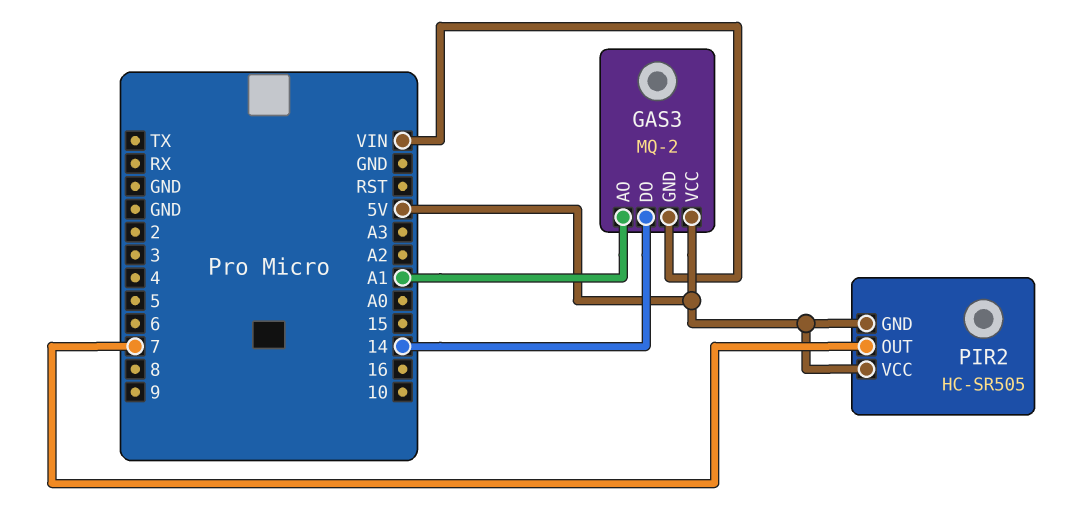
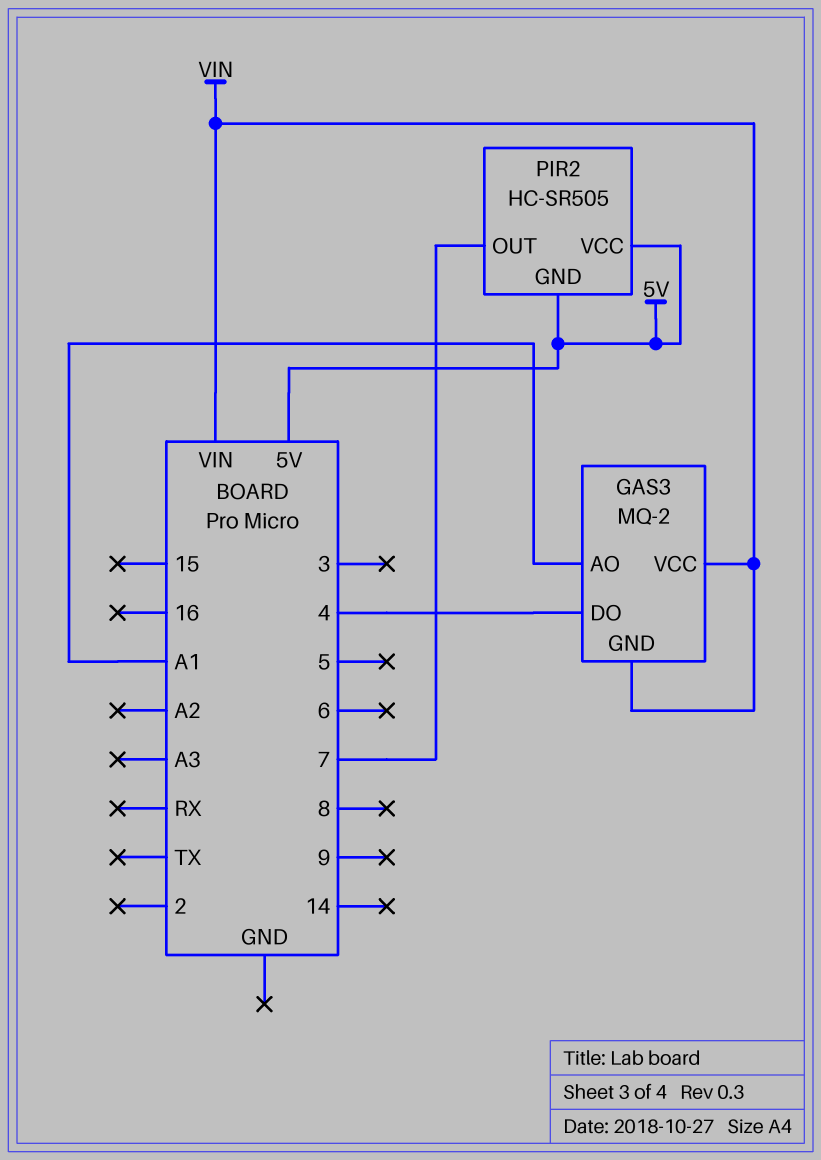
GAS3 pin DO: 14 -> 4
GAS3 pin VCC: 5V -> VIN

